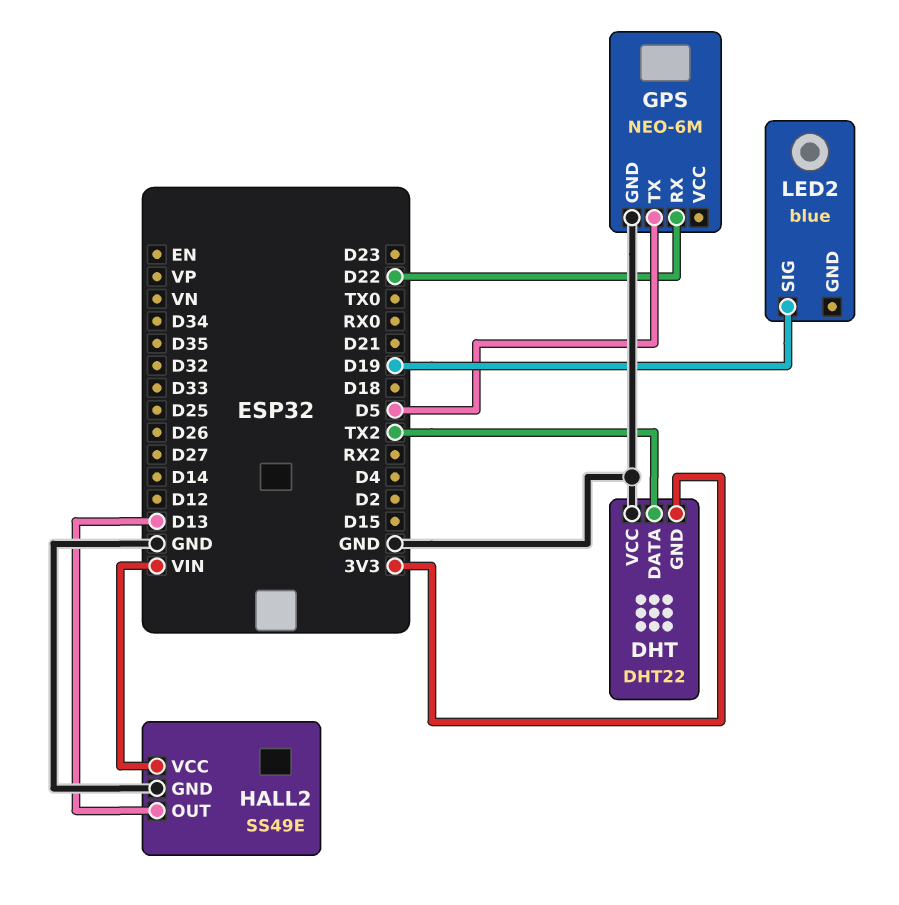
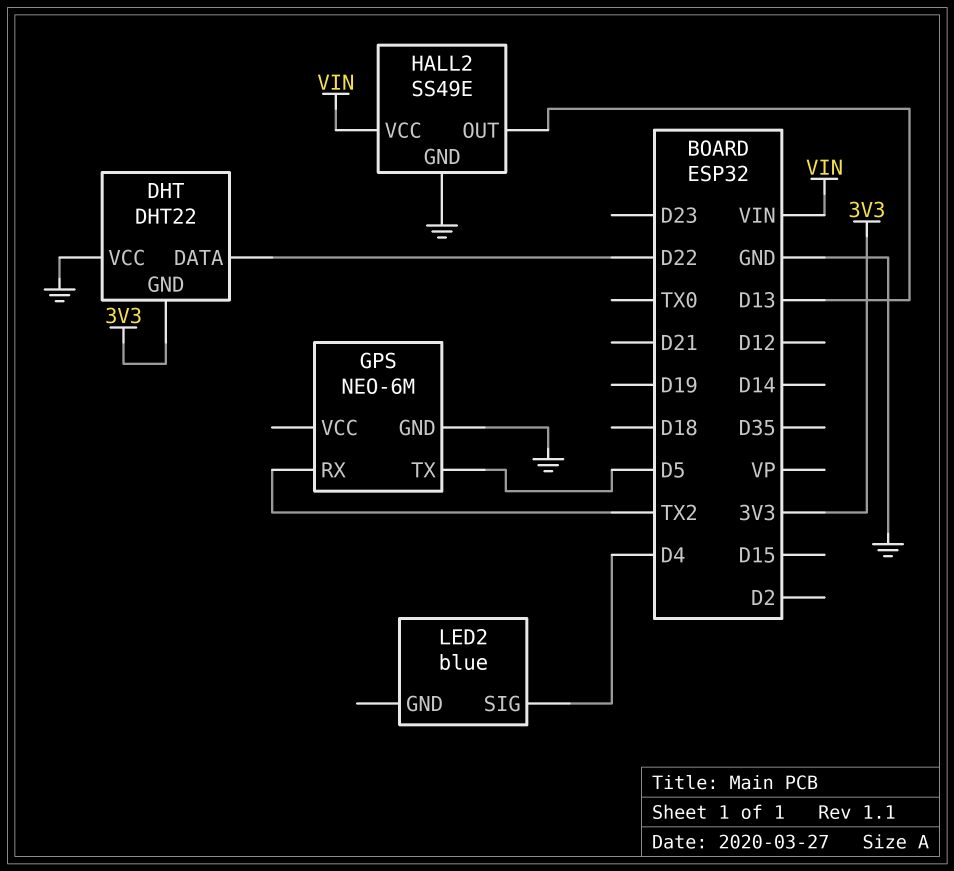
DHT pin DATA: TX2 -> D22
GPS pin RX: D22 -> TX2
LED2 pin SIG: D19 -> D4

